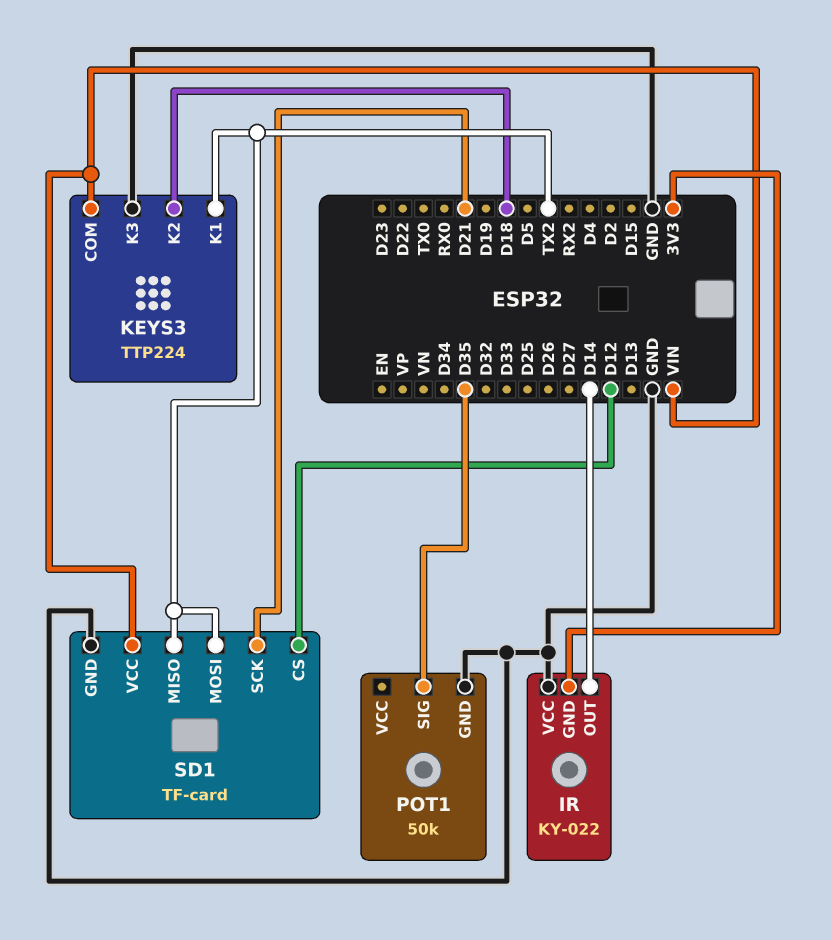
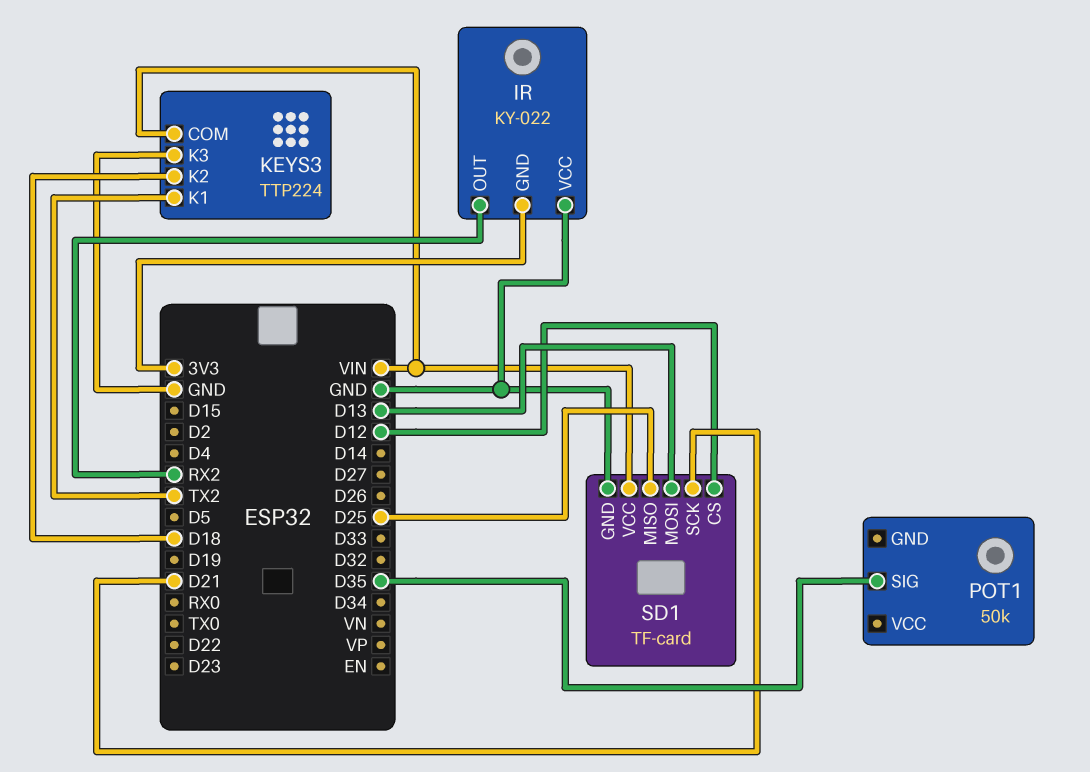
IR pin OUT: D14 -> RX2
POT1 pin GND: GND -> none
SD1 pin MISO: TX2 -> D25
SD1 pin MOSI: TX2 -> D13

